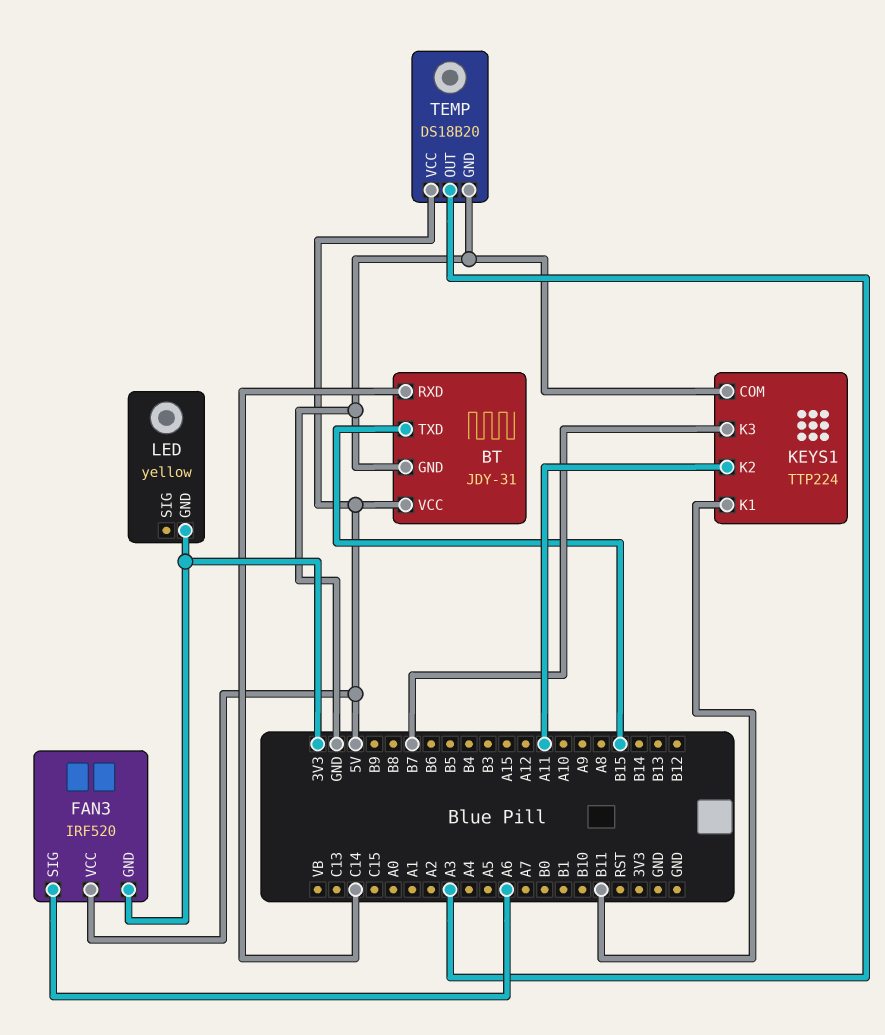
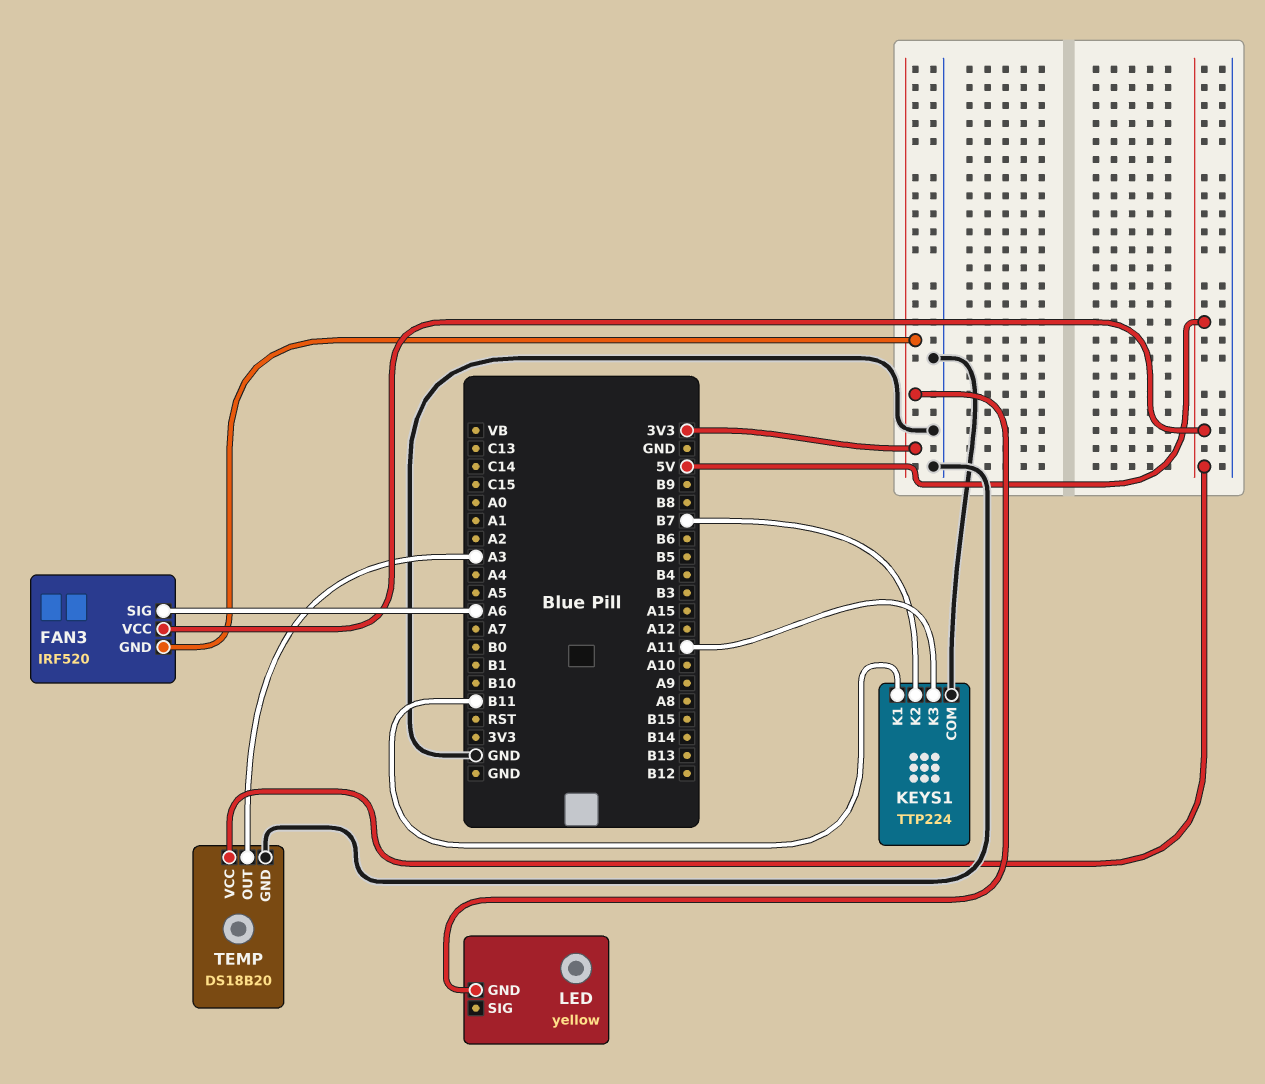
BT: JDY-31 -> none
BT pin GND: GND -> none
BT pin RXD: C14 -> none
BT pin TXD: B15 -> none
BT pin VCC: 5V -> none
KEYS1 pin K2: A11 -> B7
KEYS1 pin K3: B7 -> A11

